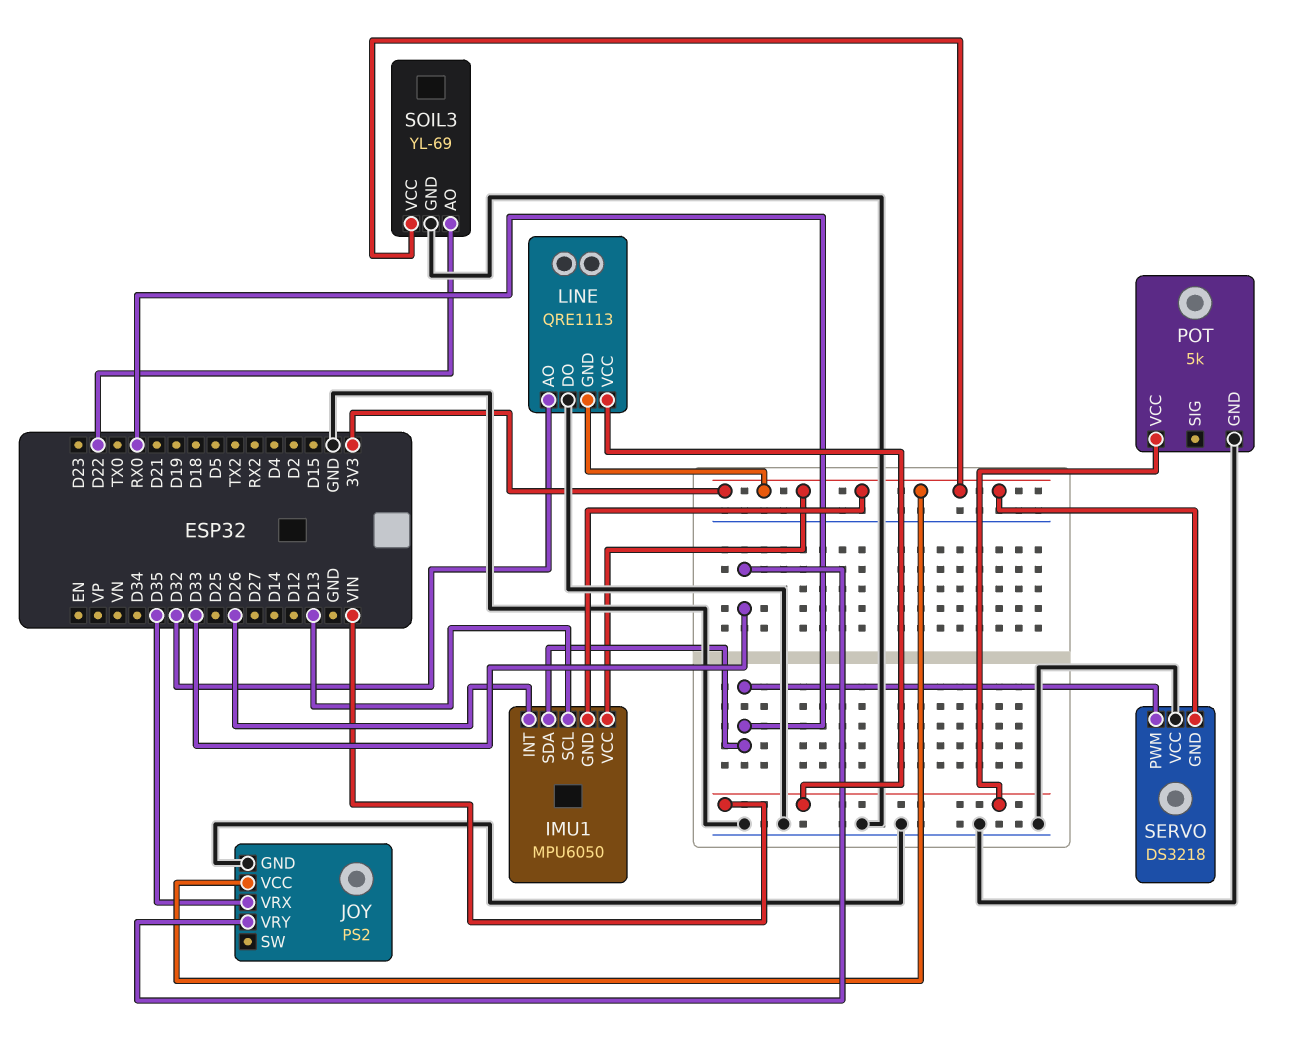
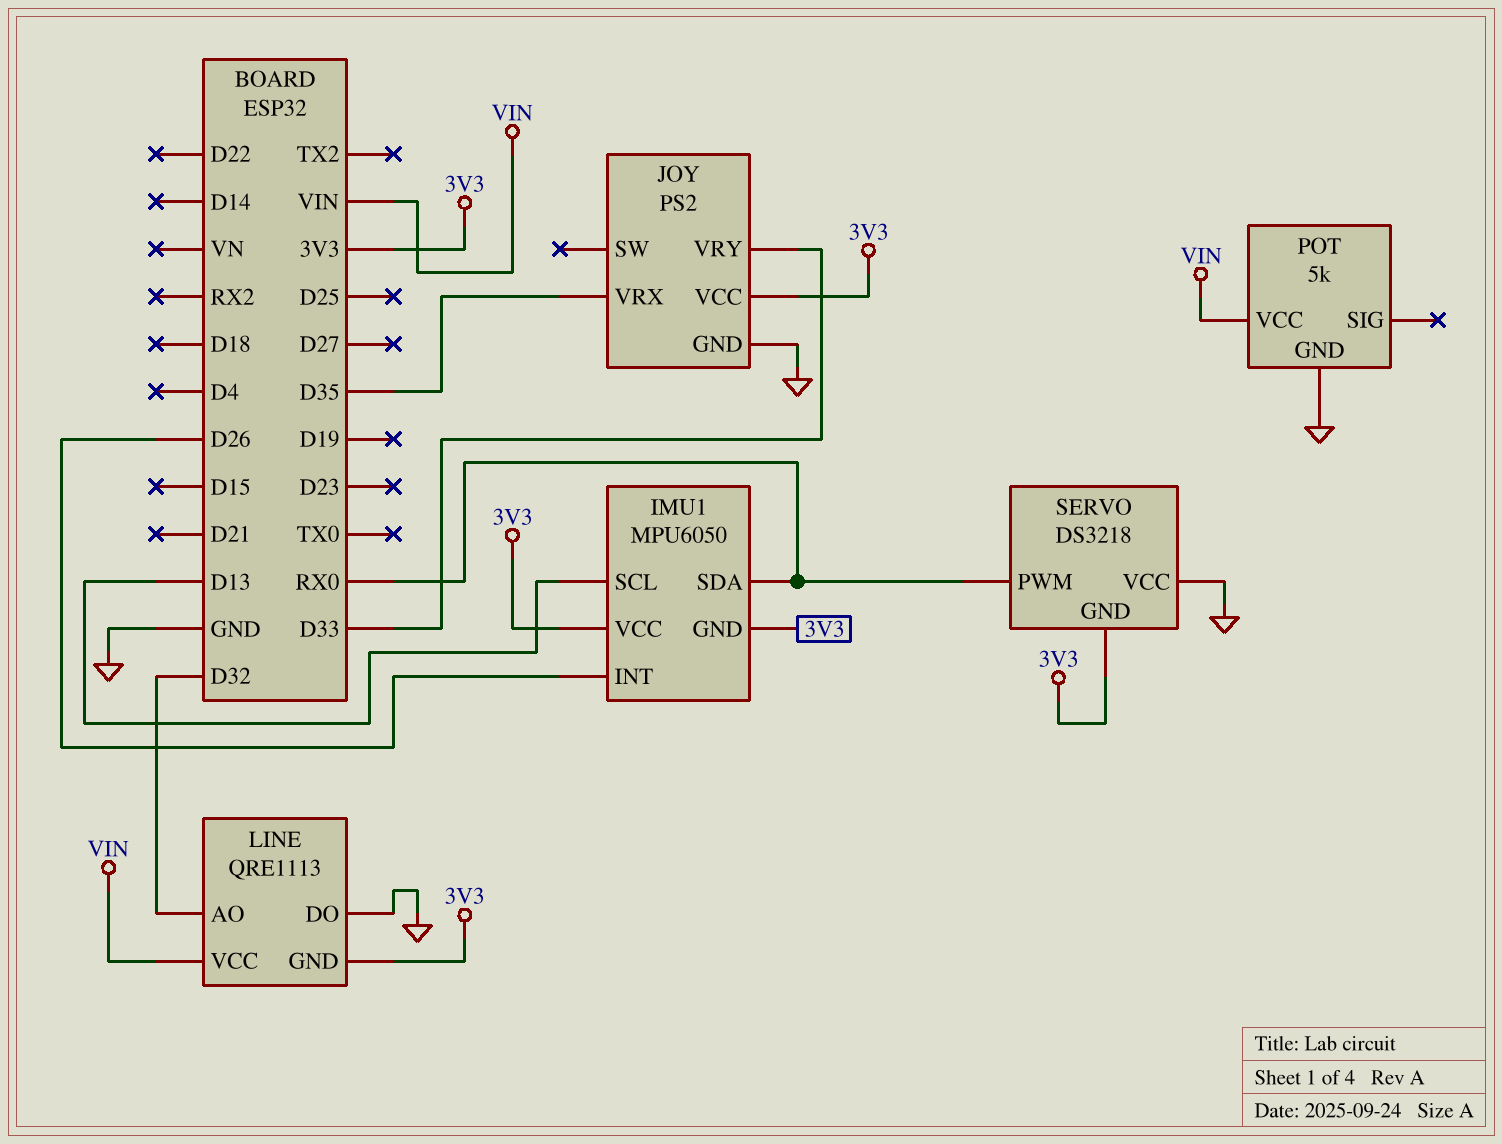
SOIL3: YL-69 -> none
SOIL3 pin AO: D22 -> none
SOIL3 pin GND: GND -> none
SOIL3 pin VCC: 3V3 -> none

